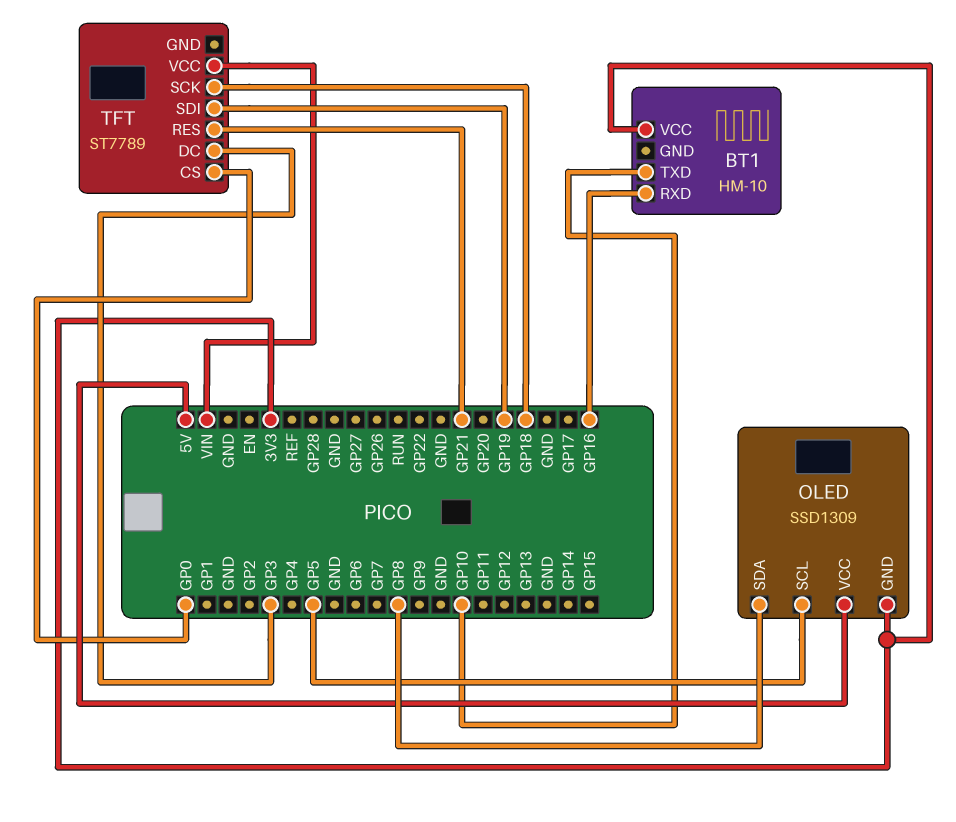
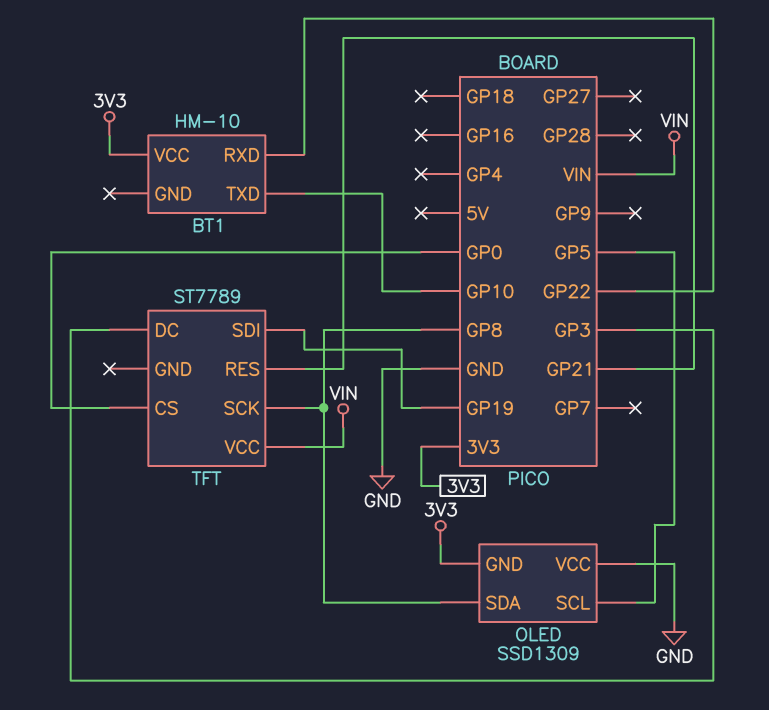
BT1 pin RXD: GP16 -> GP22
OLED pin VCC: 5V -> GND
TFT pin SCK: GP18 -> GP8

